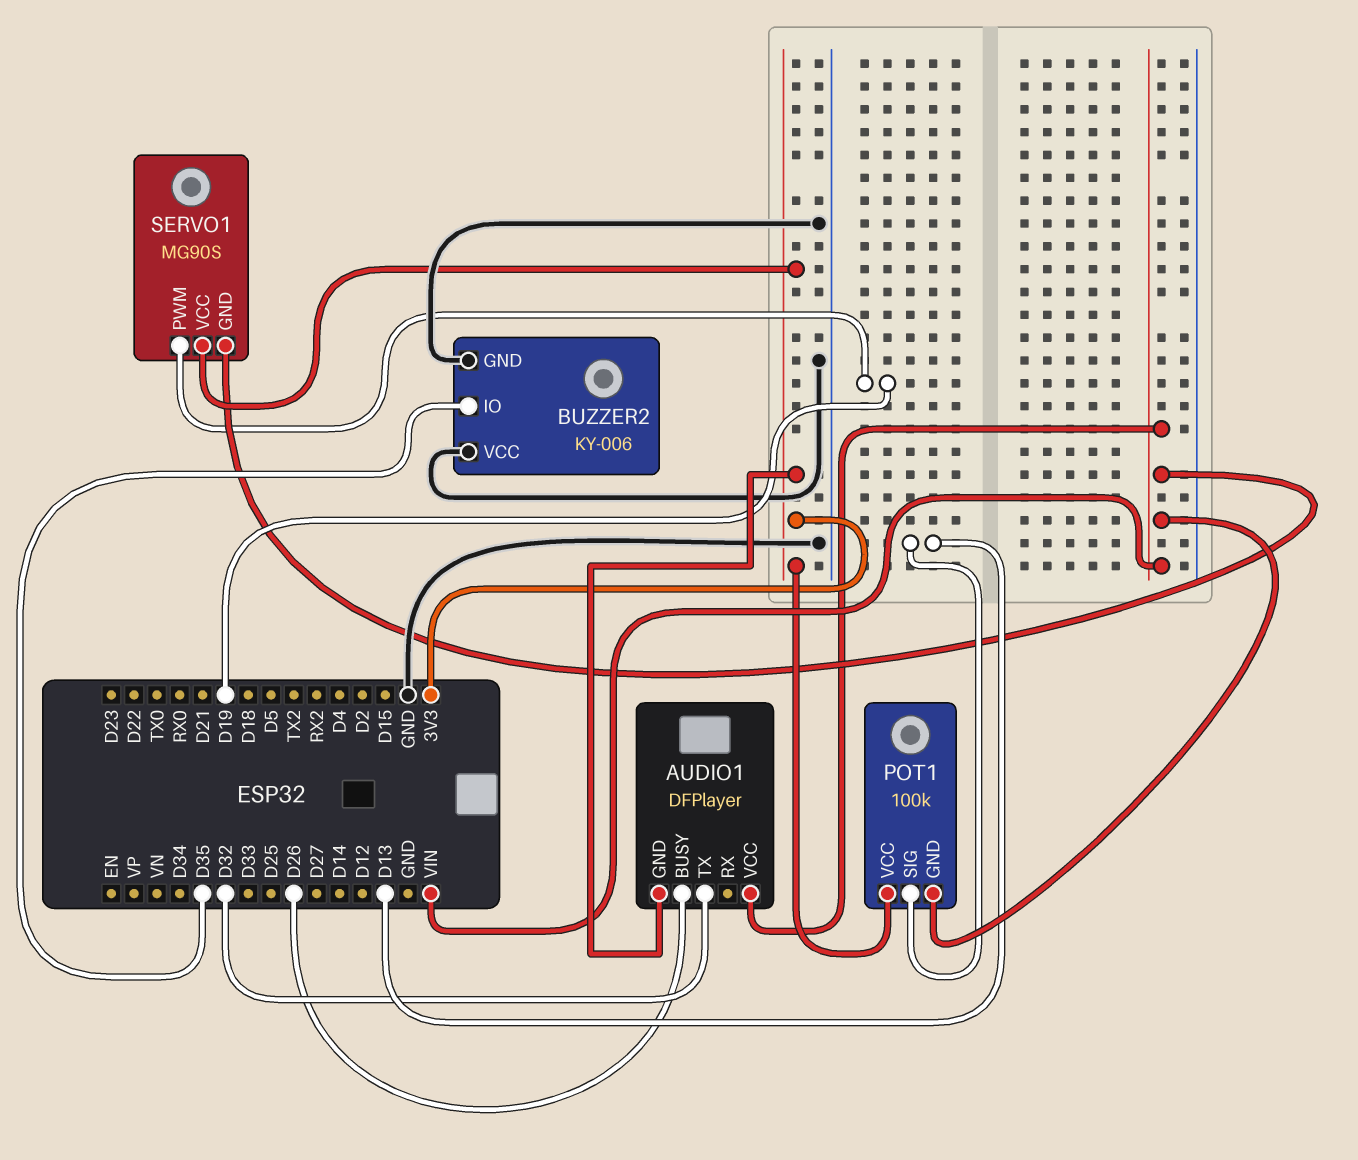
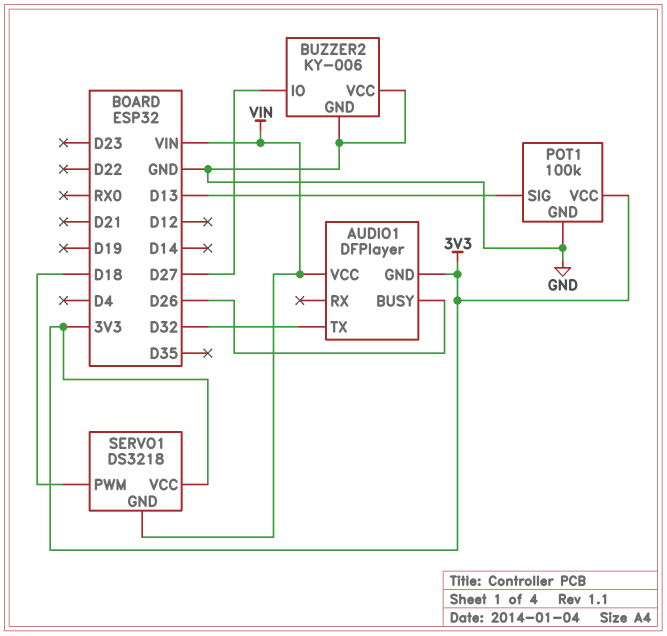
BUZZER2 pin IO: D35 -> D27
POT1 pin GND: VIN -> GND
SERVO1: MG90S -> DS3218
SERVO1 pin PWM: D19 -> D18

